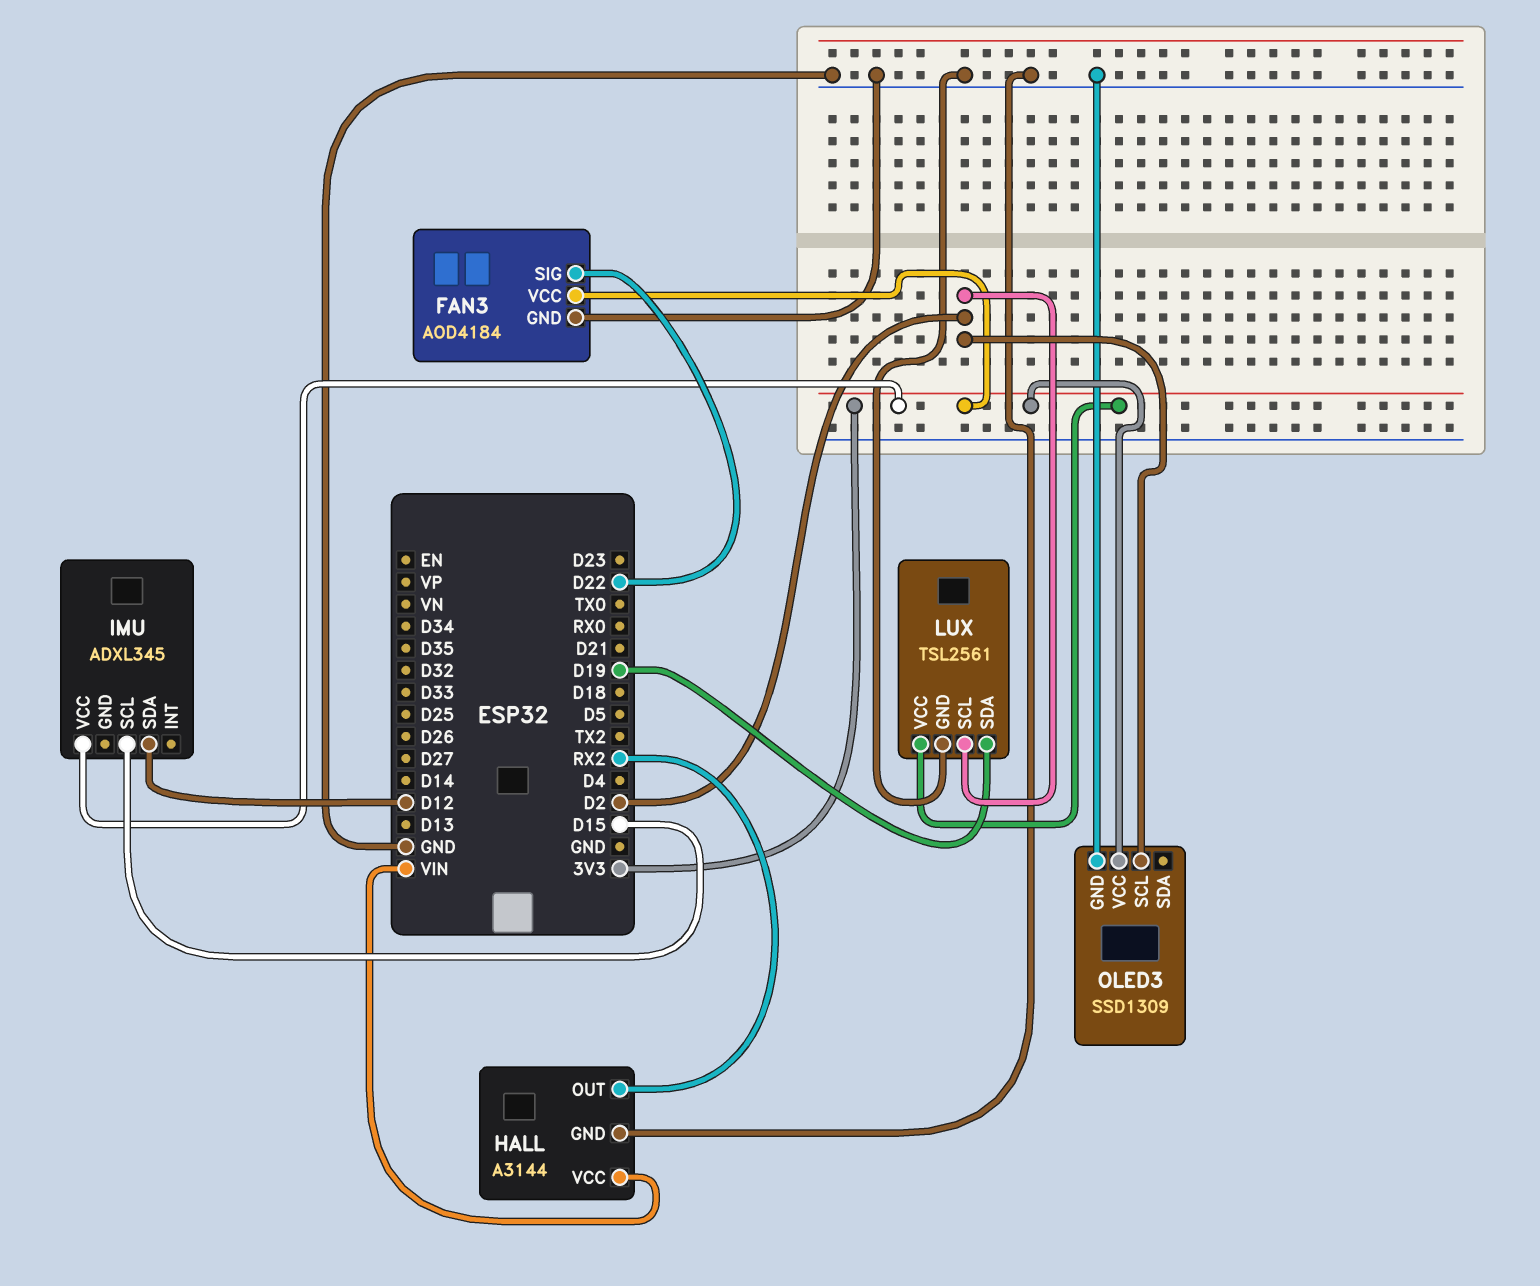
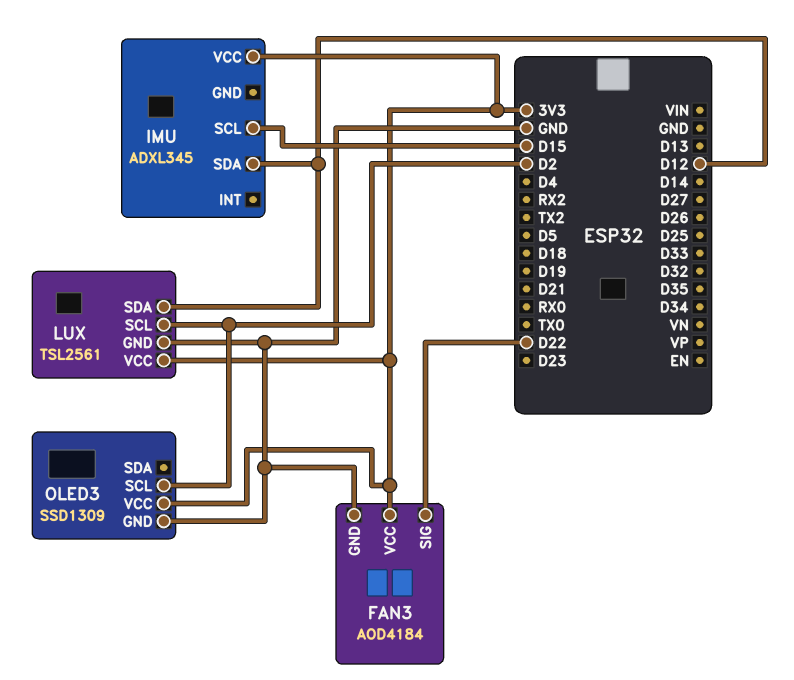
HALL: A3144 -> none
HALL pin GND: GND -> none
HALL pin OUT: RX2 -> none
HALL pin VCC: VIN -> none
LUX pin SDA: D19 -> D12

